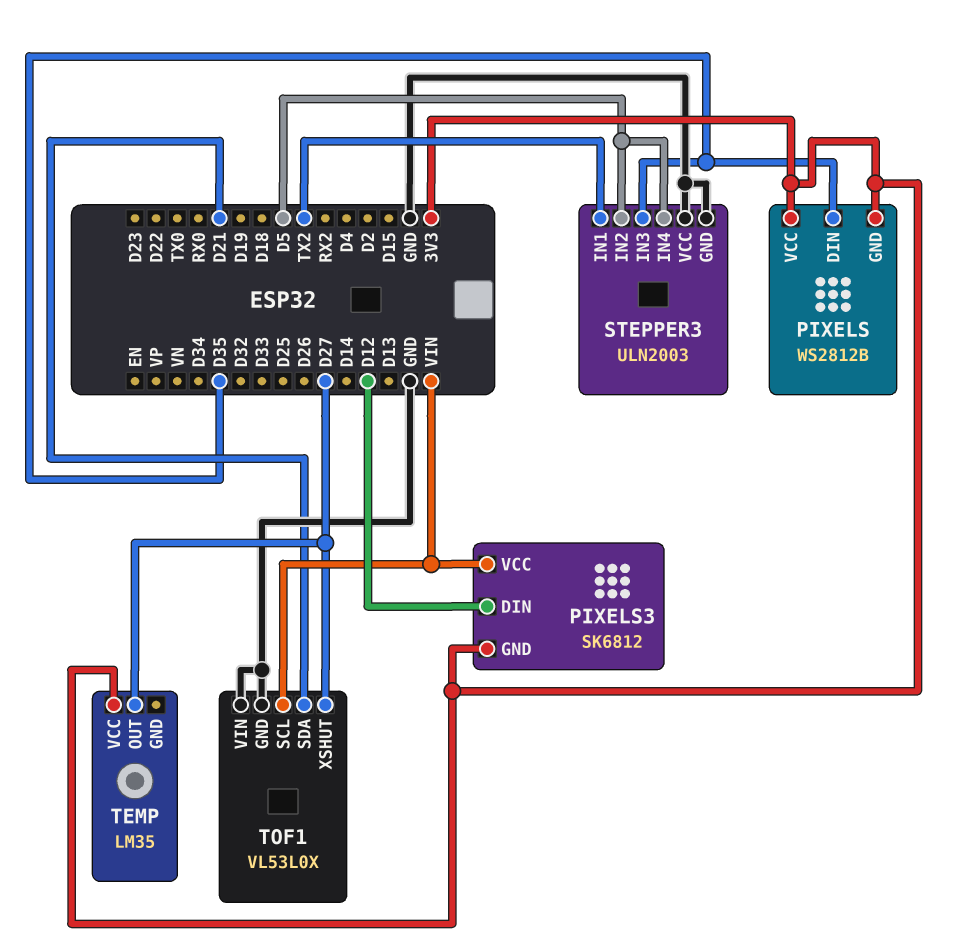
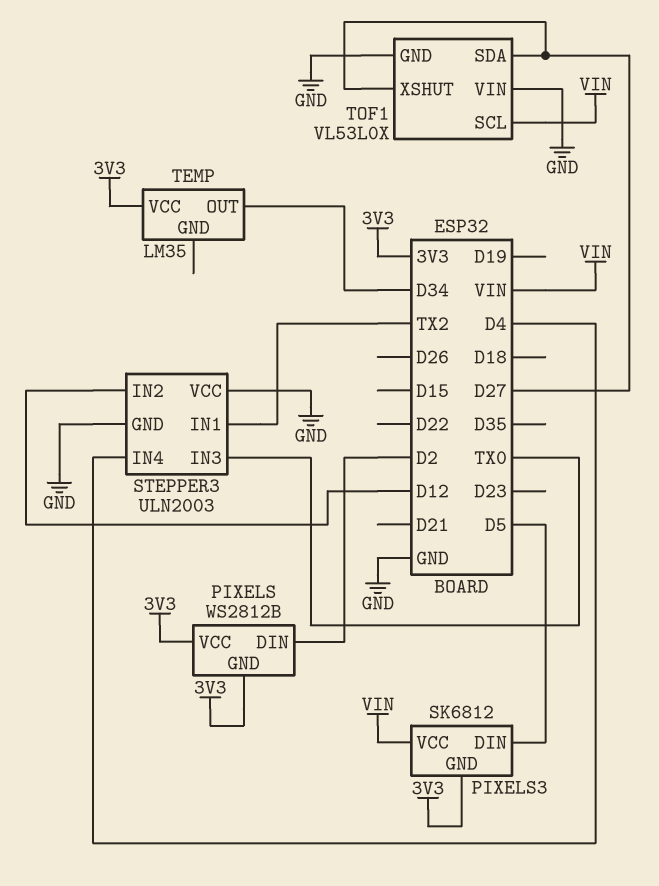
PIXELS pin DIN: D35 -> D2
PIXELS3 pin DIN: D12 -> D5
STEPPER3 pin IN2: D5 -> D12
STEPPER3 pin IN3: D35 -> TX0
STEPPER3 pin IN4: D5 -> D4
TEMP pin OUT: D27 -> D34
TOF1 pin SDA: D21 -> D27

